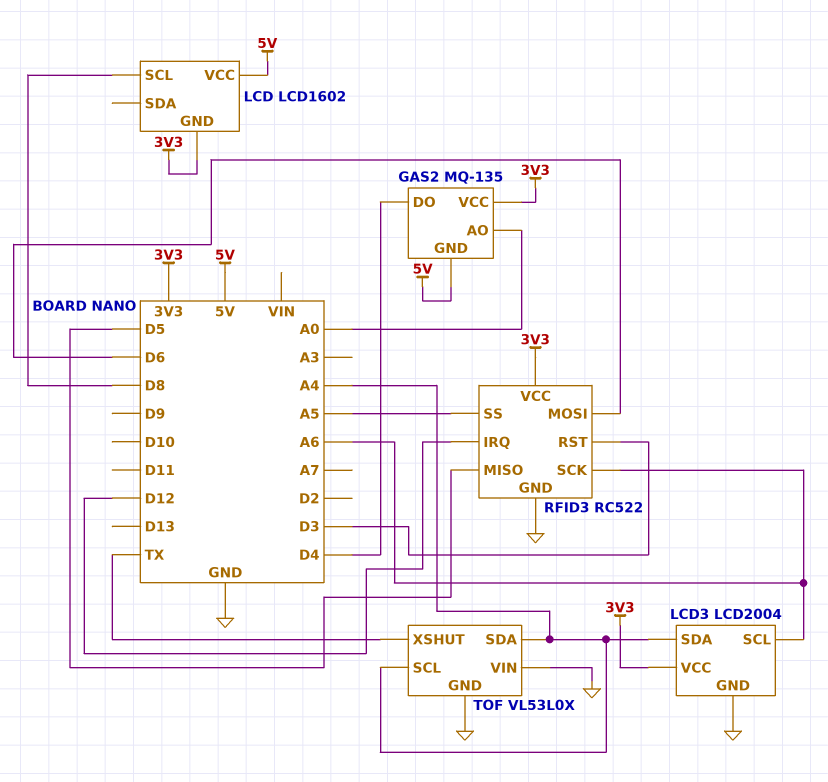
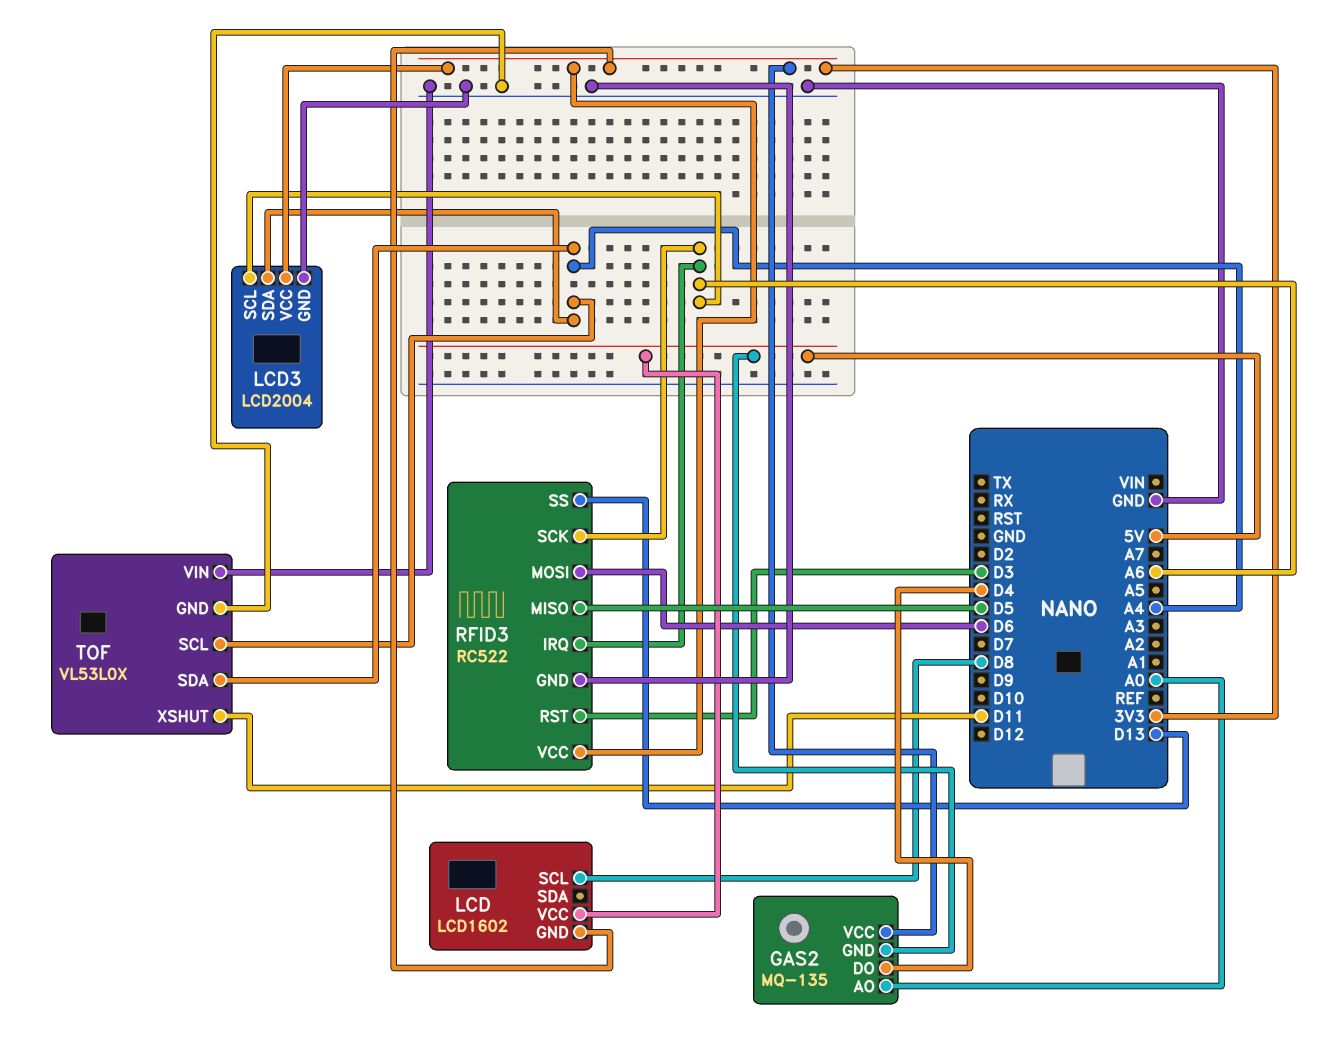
RFID3 pin IRQ: D12 -> A6
RFID3 pin SS: A5 -> D13
TOF pin XSHUT: TX -> D11

